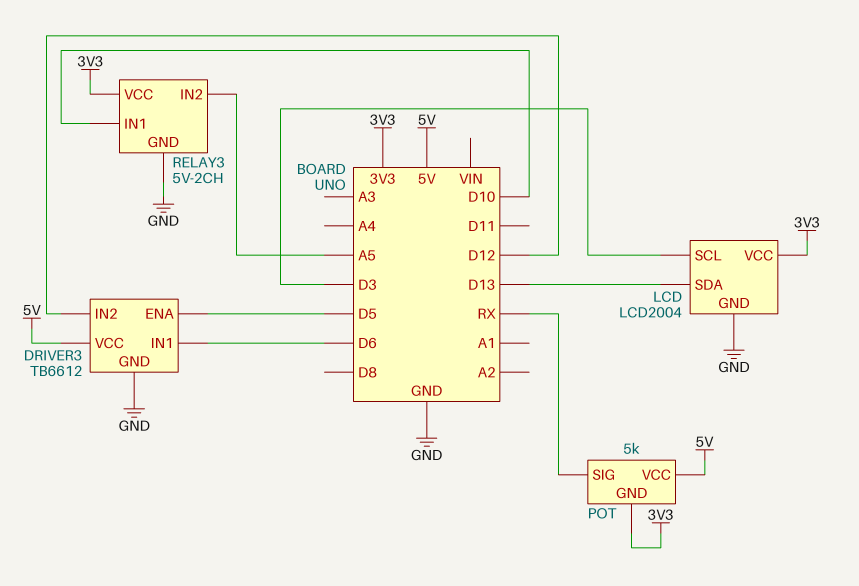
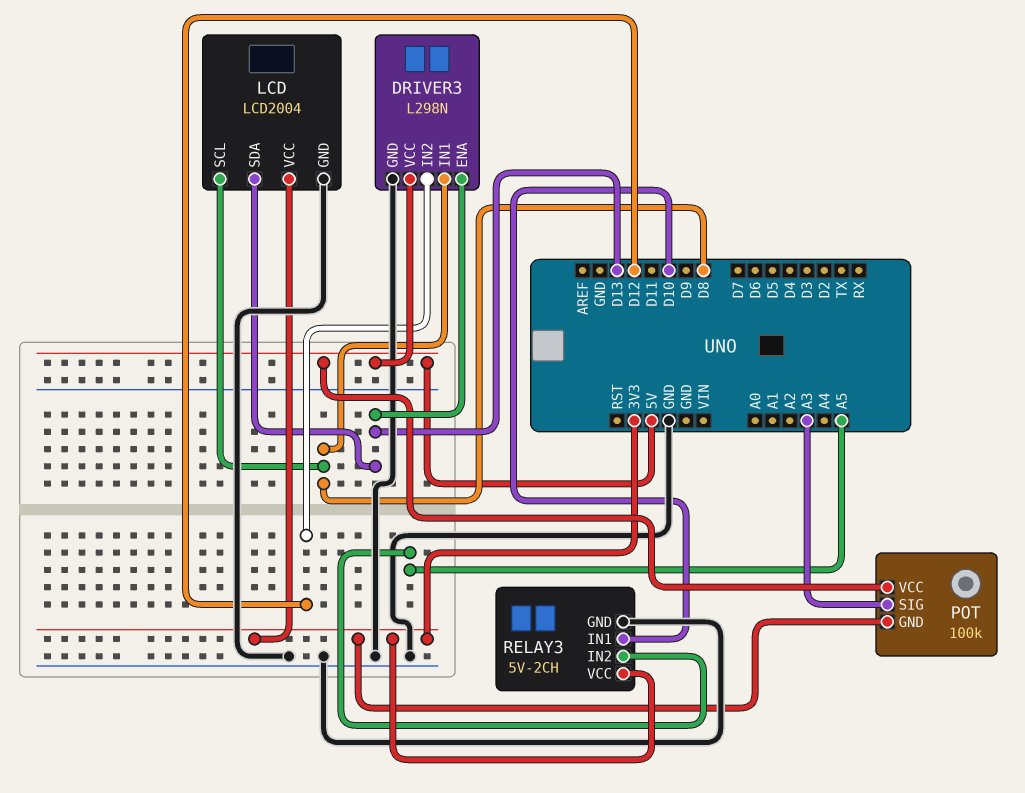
DRIVER3: TB6612 -> L298N
DRIVER3 pin ENA: D5 -> D13
DRIVER3 pin IN1: D6 -> D8
LCD pin SCL: D3 -> D8
POT: 5k -> 100k
POT pin SIG: RX -> A3

